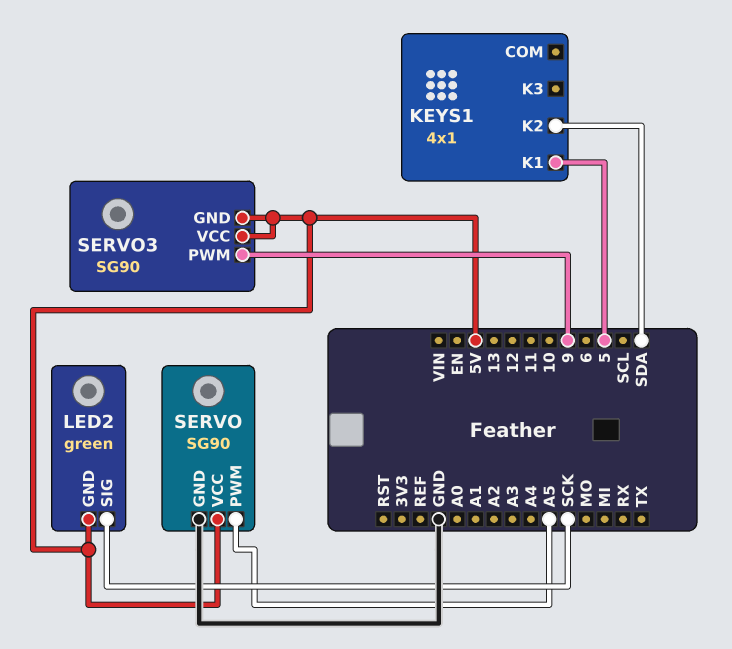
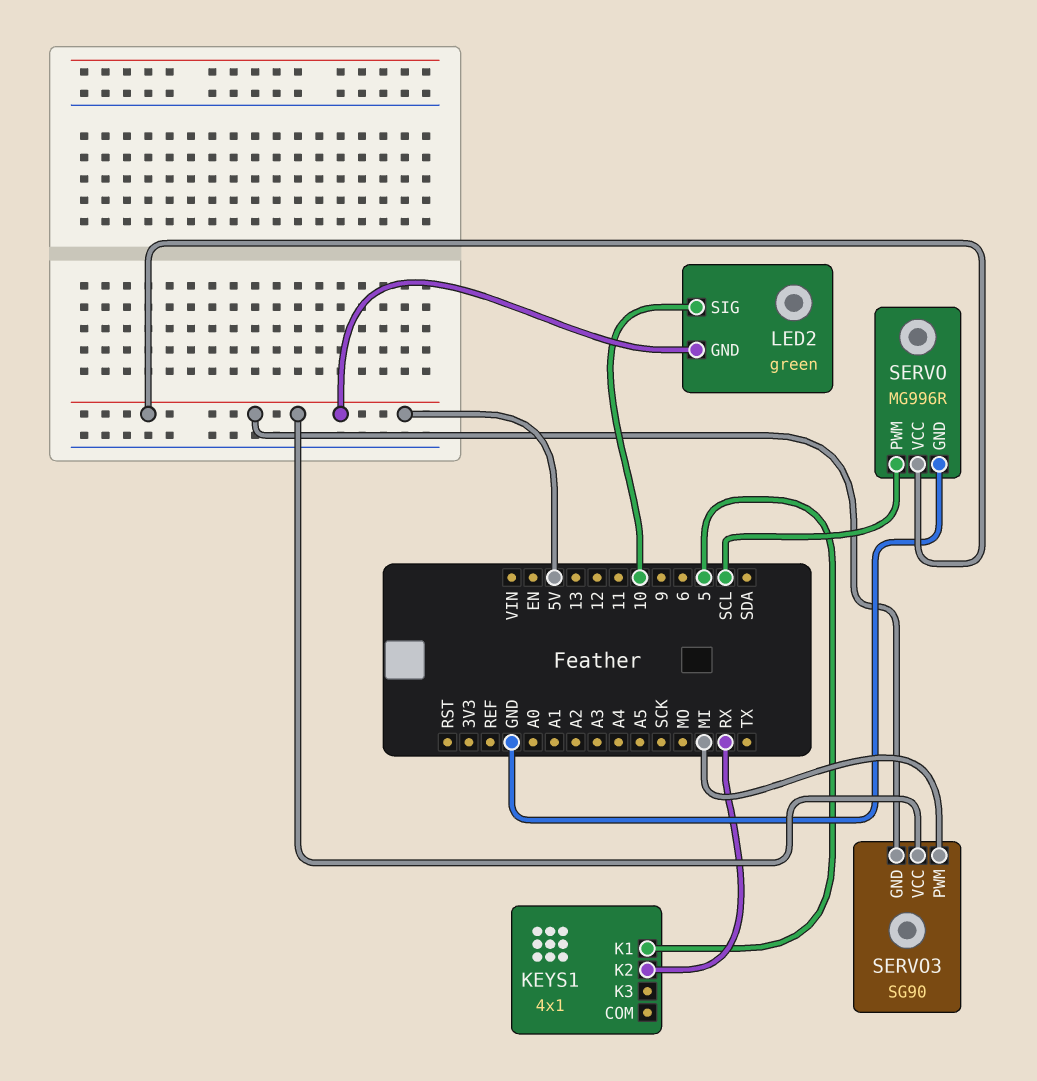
KEYS1 pin K2: SDA -> RX
LED2 pin SIG: SCK -> 10
SERVO: SG90 -> MG996R
SERVO pin PWM: A5 -> SCL
SERVO3 pin PWM: 9 -> MI

